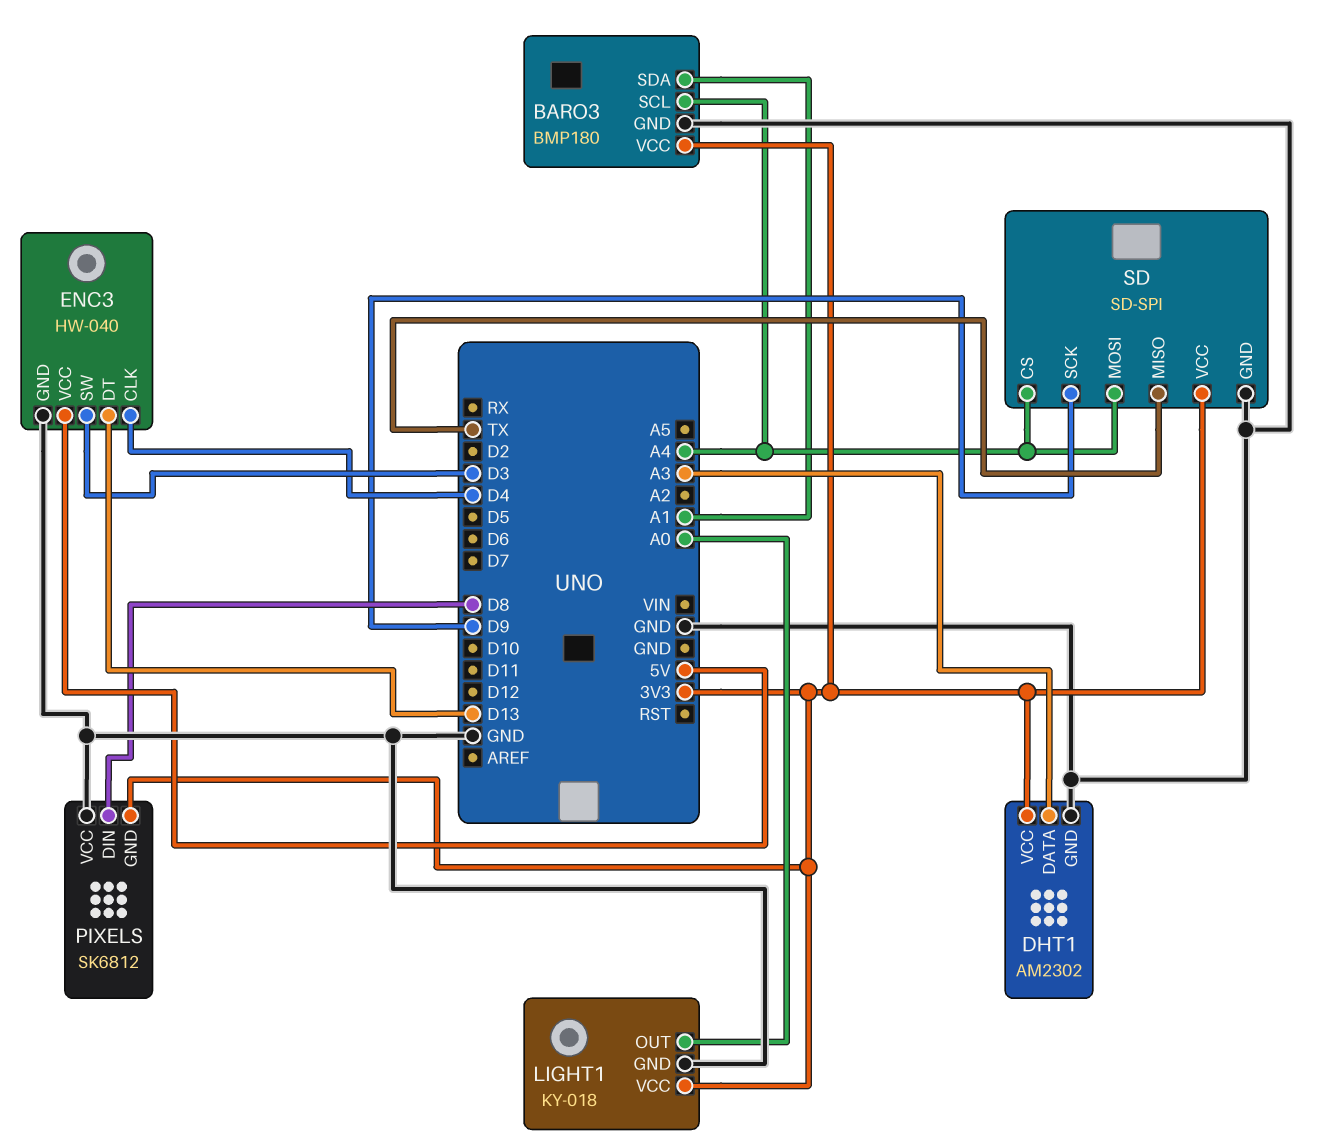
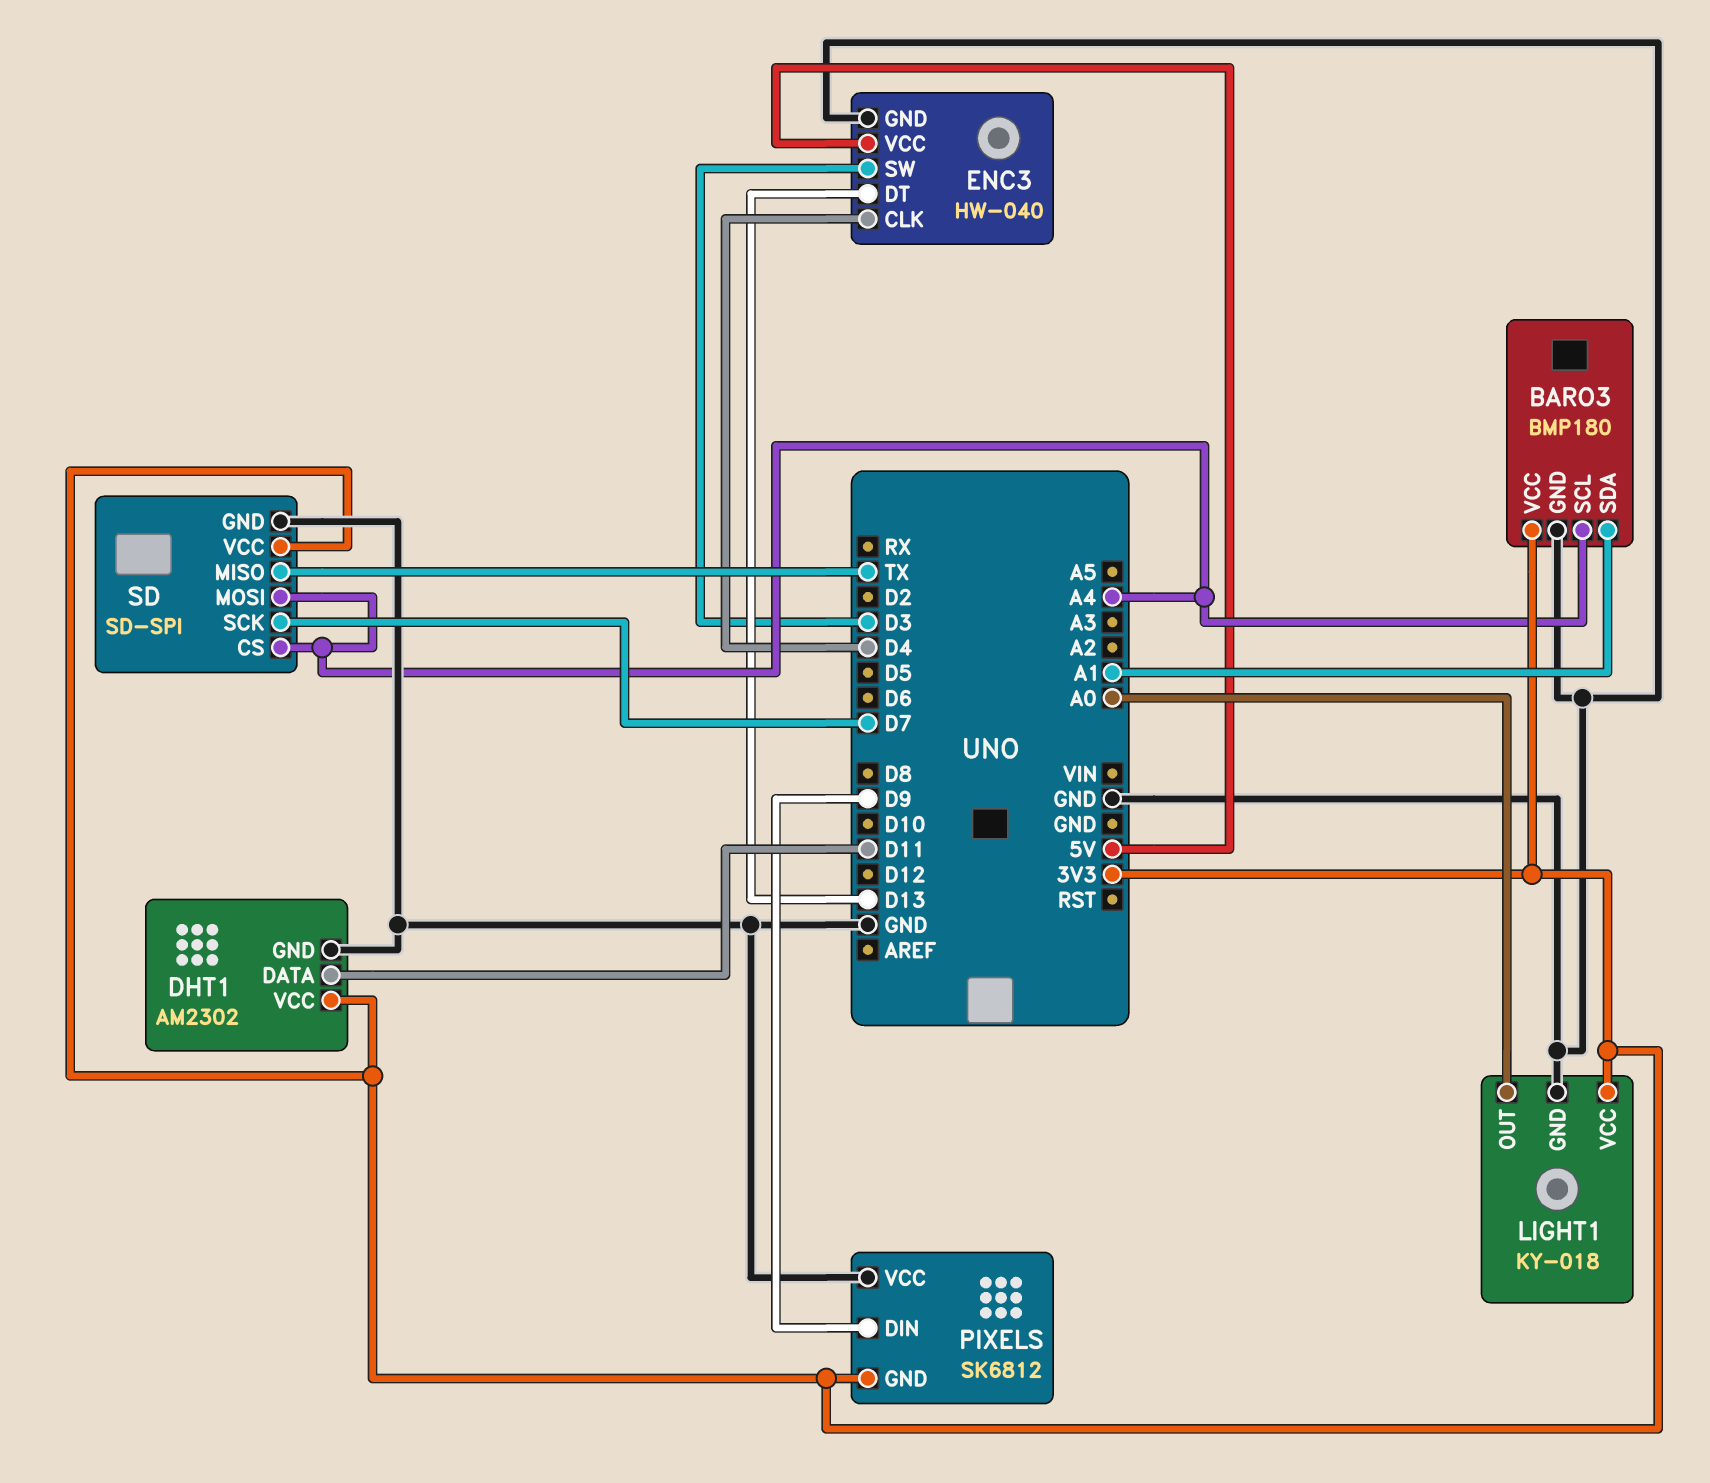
DHT1 pin DATA: A3 -> D11
PIXELS pin DIN: D8 -> D9
SD pin SCK: D9 -> D7

